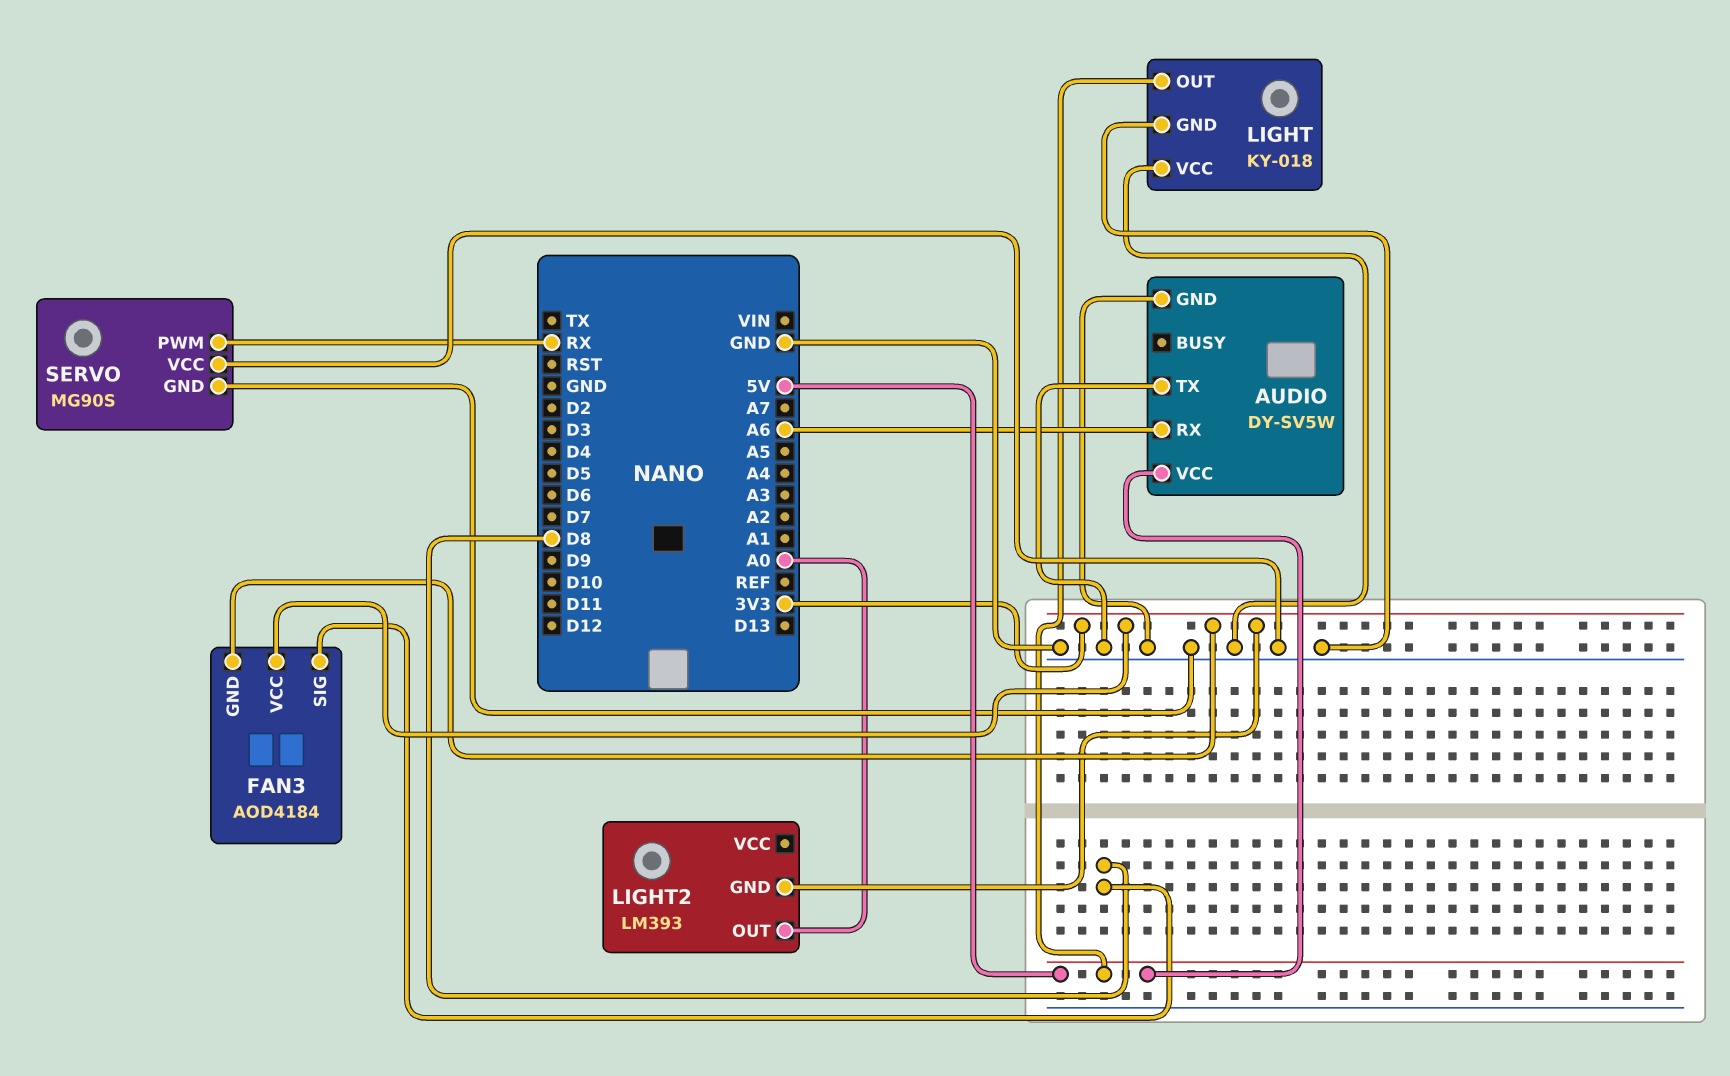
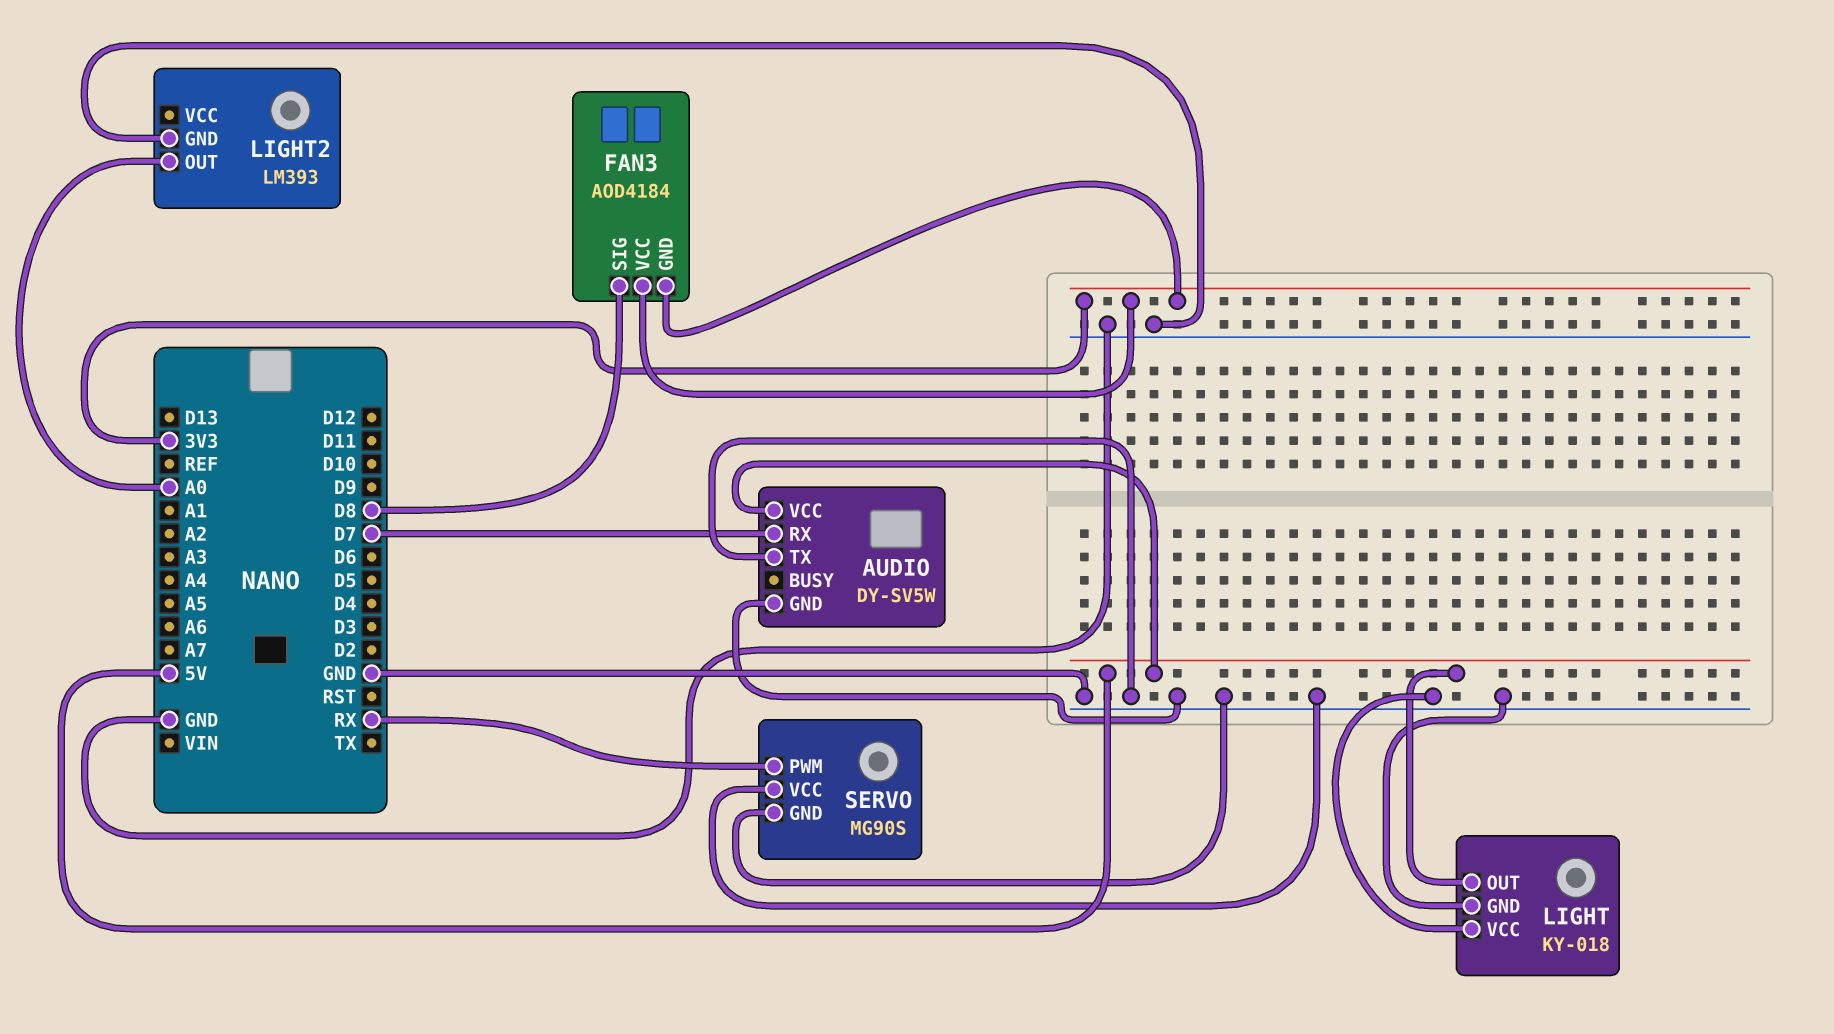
AUDIO pin RX: A6 -> D7
LIGHT2 pin GND: 3V3 -> GND

